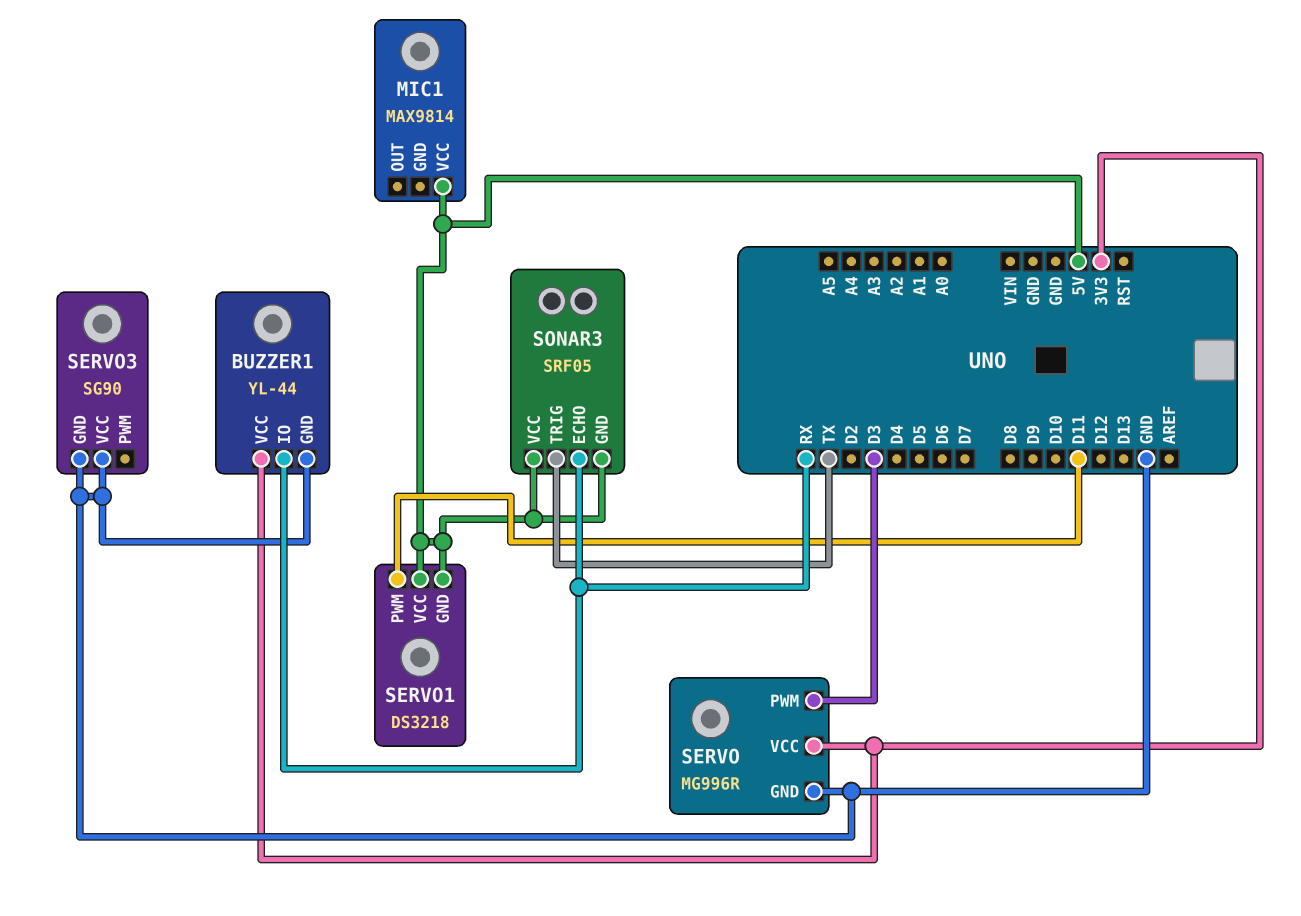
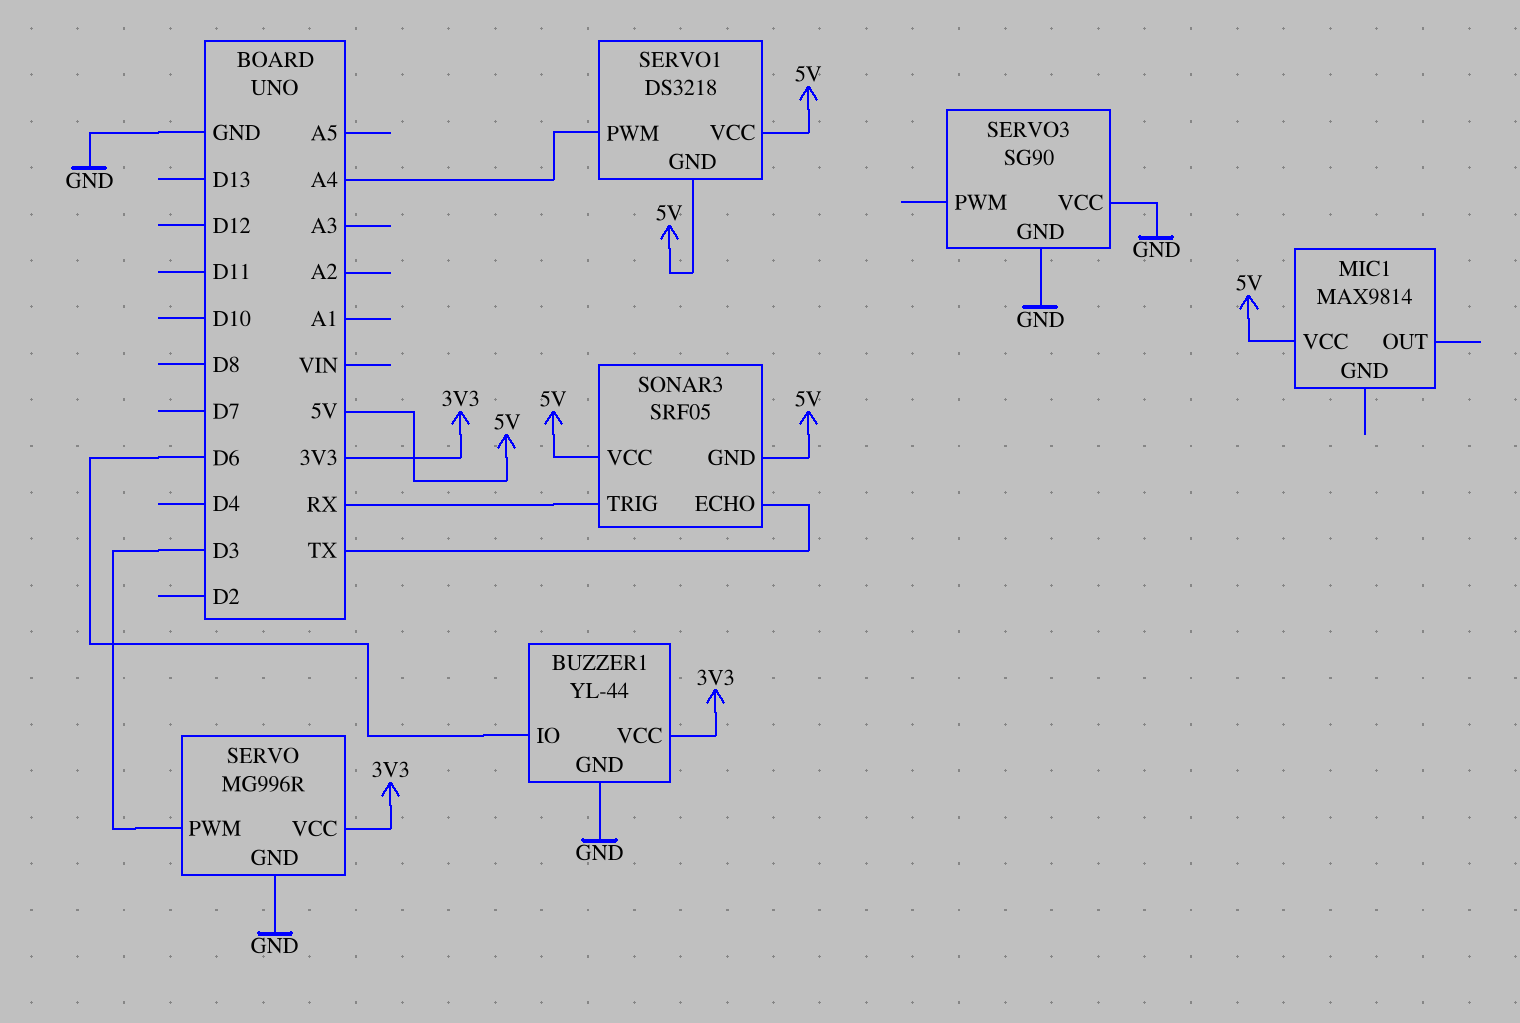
BUZZER1 pin IO: RX -> D6
SERVO1 pin PWM: D11 -> A4
SONAR3 pin ECHO: RX -> TX
SONAR3 pin TRIG: TX -> RX

